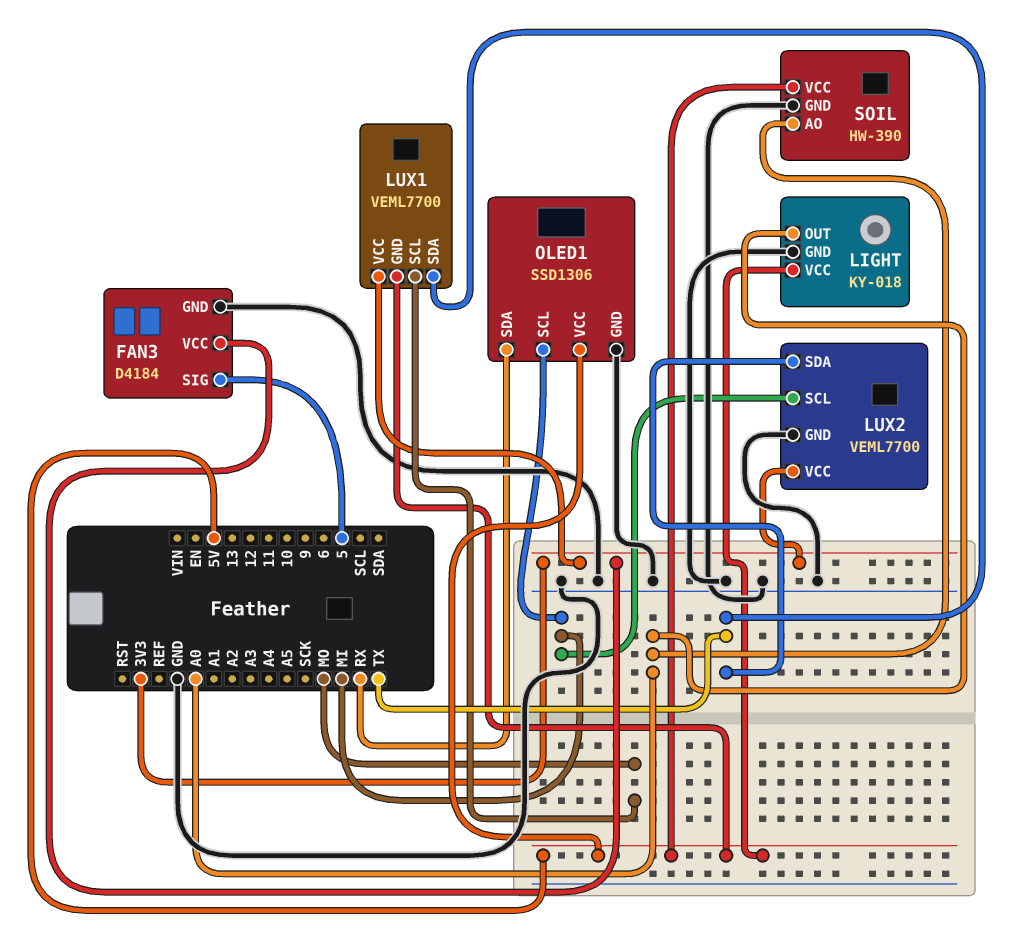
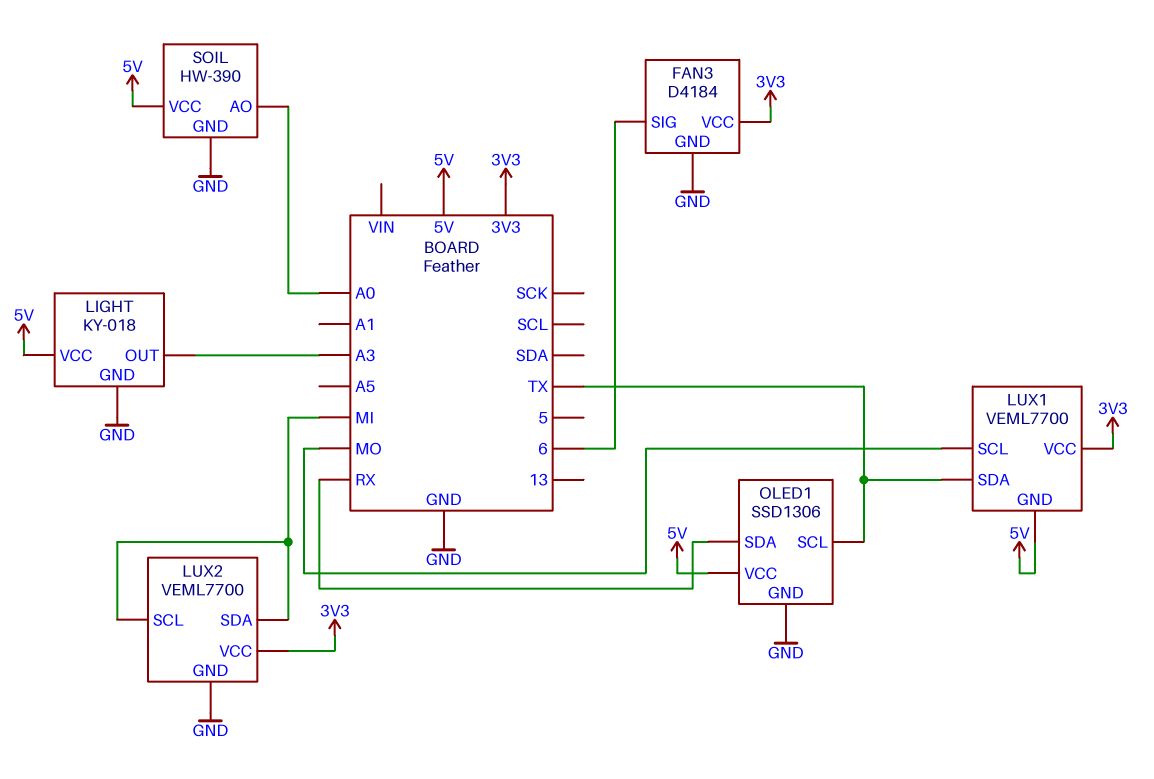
FAN3 pin SIG: 5 -> 6
LIGHT pin OUT: A0 -> A3
LUX2 pin SDA: TX -> MI
OLED1 pin SCL: MI -> TX

